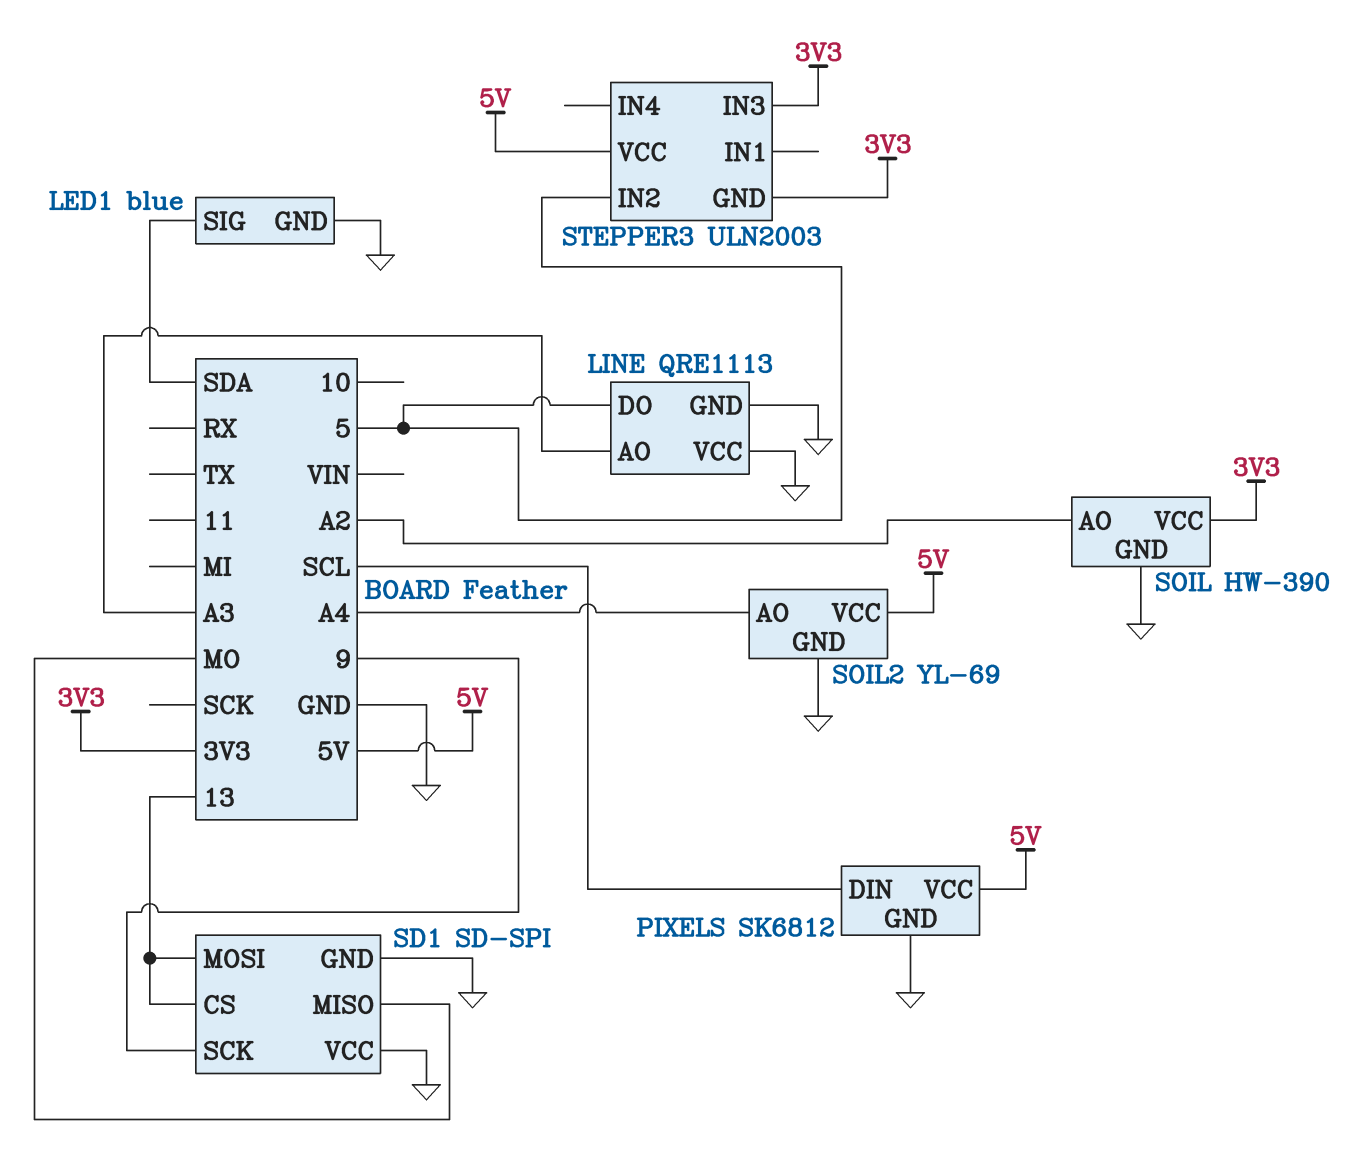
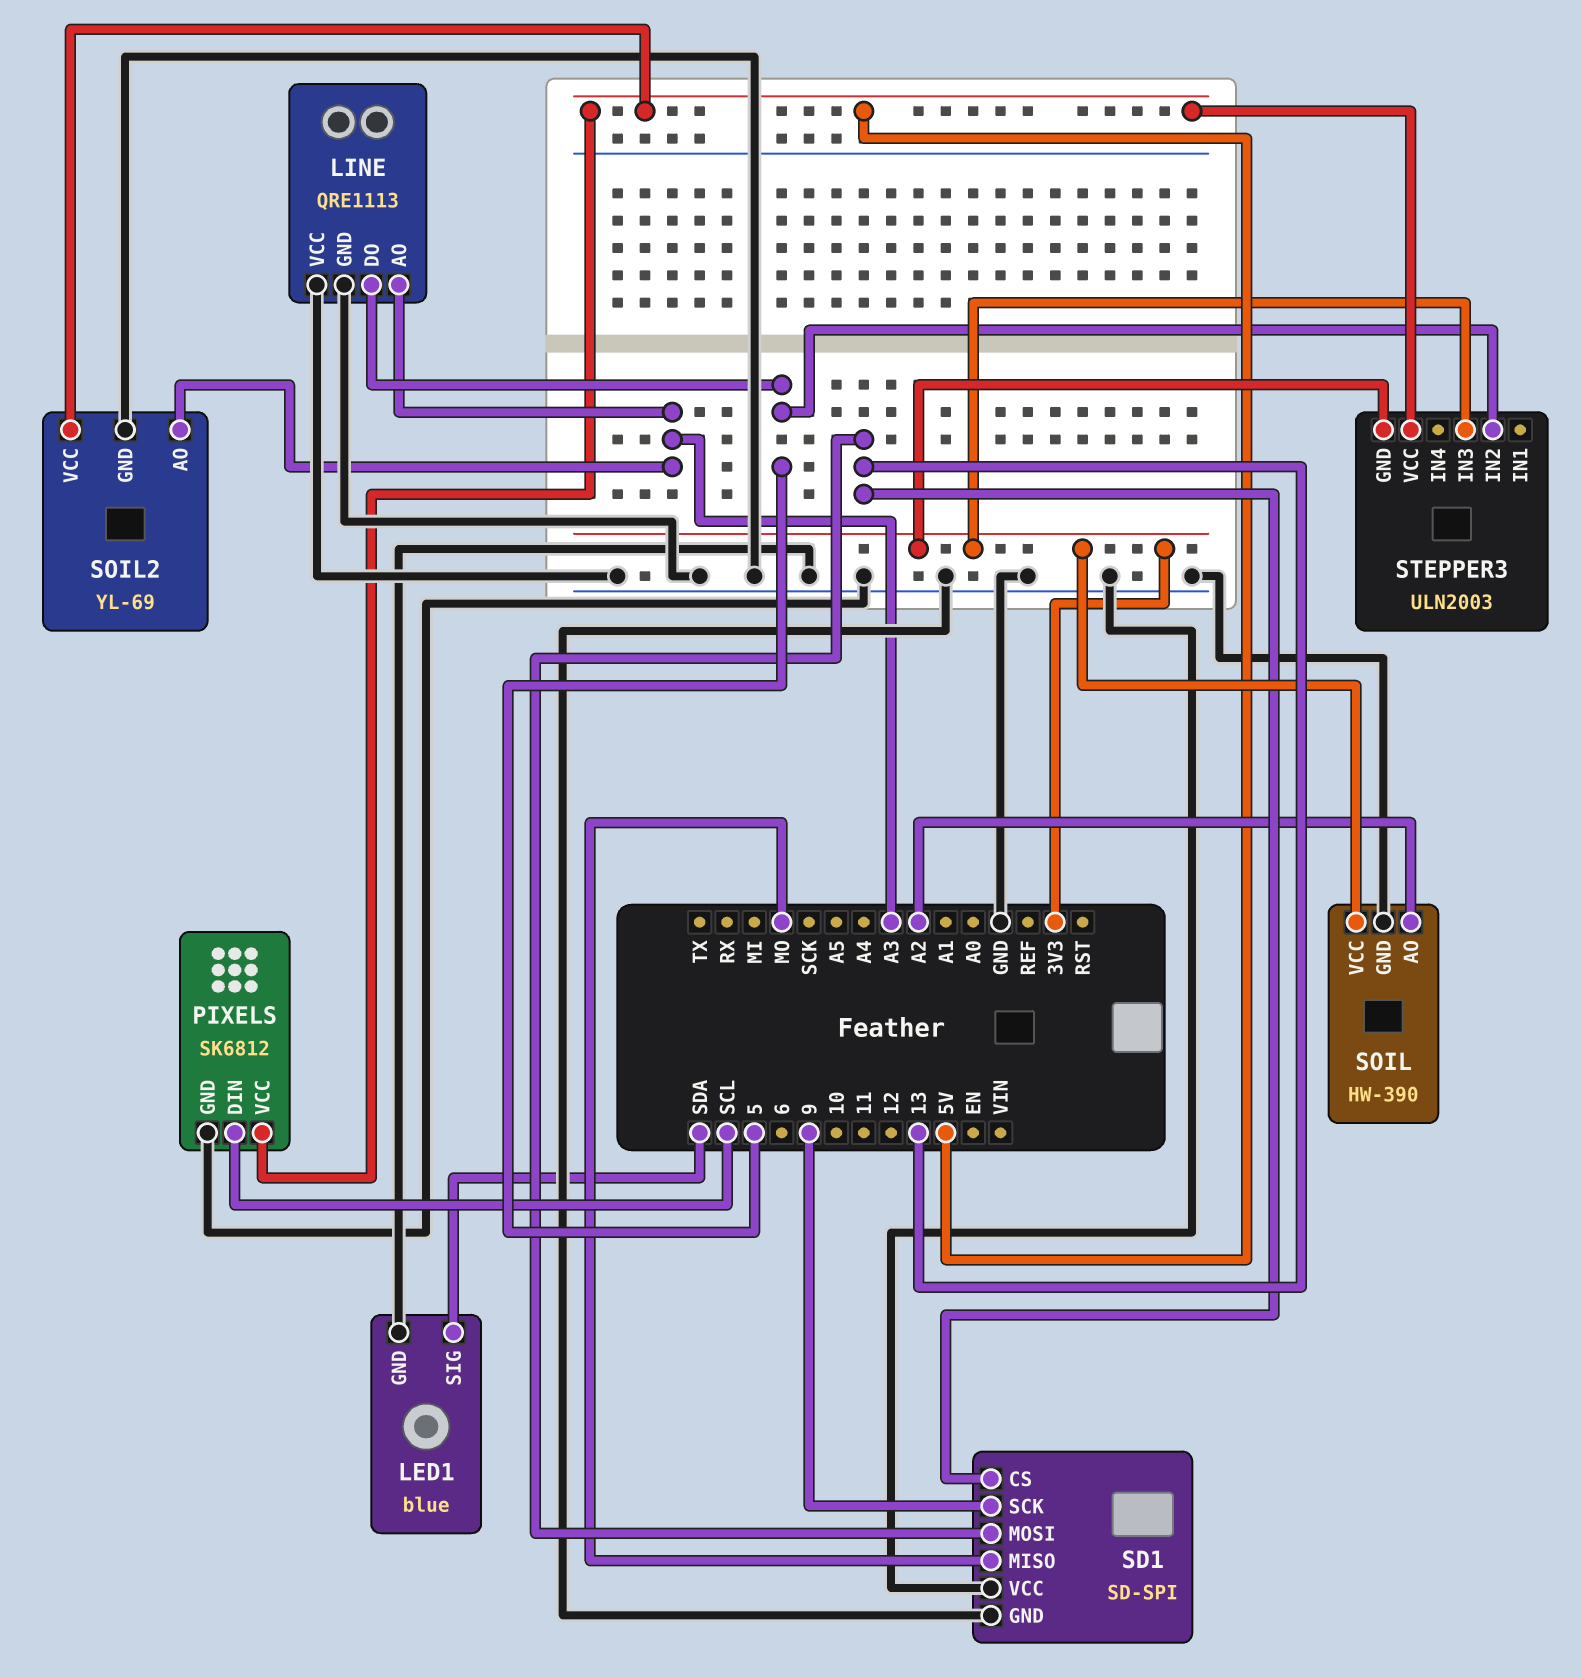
SOIL2 pin AO: A4 -> A3

